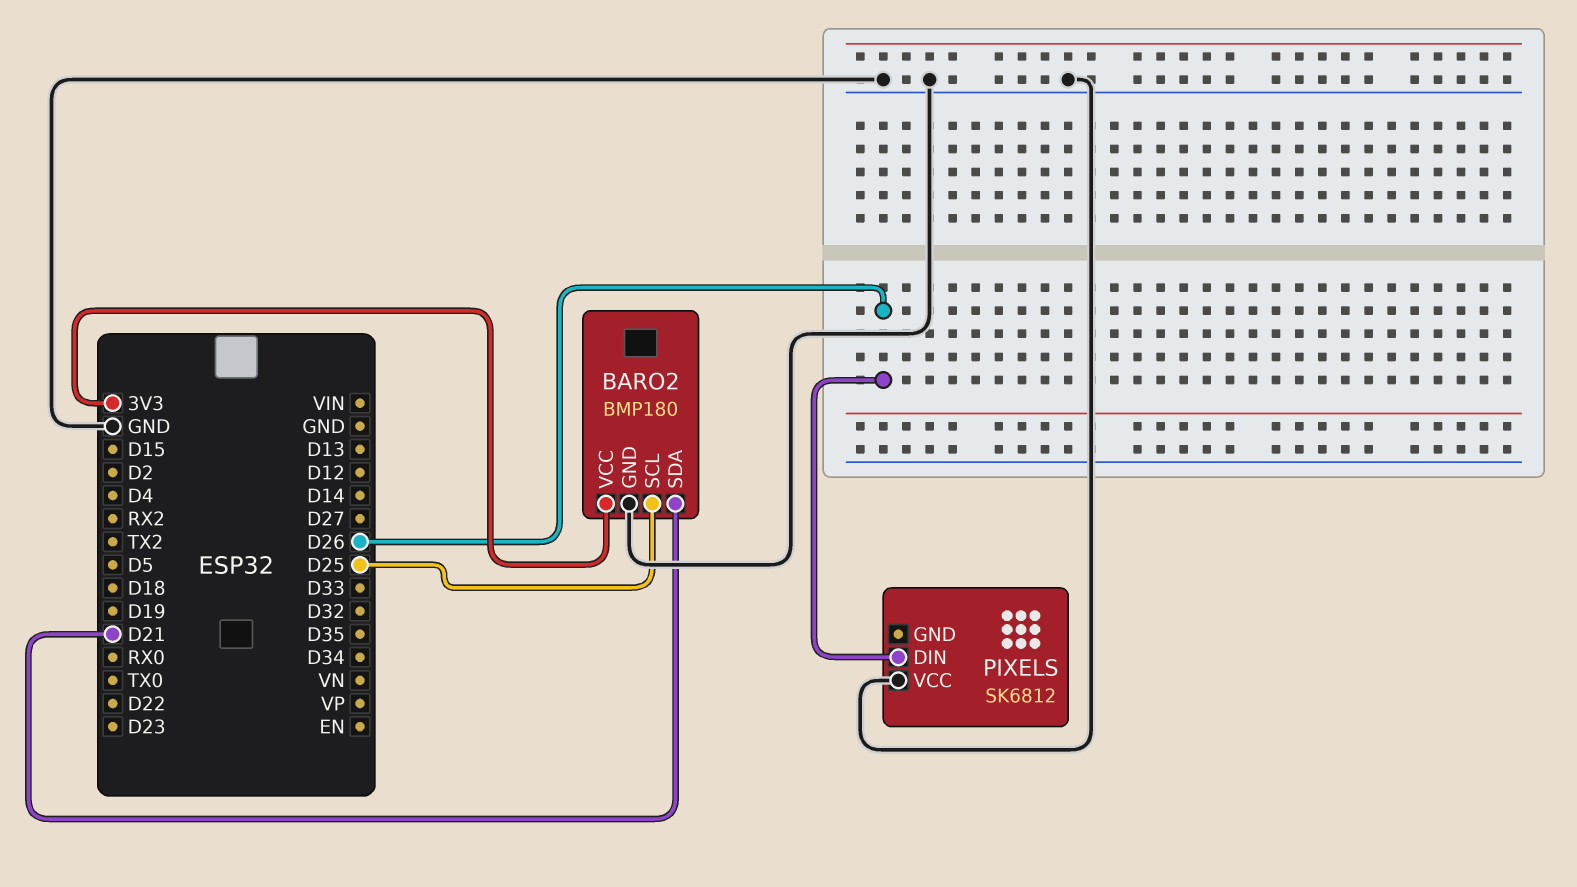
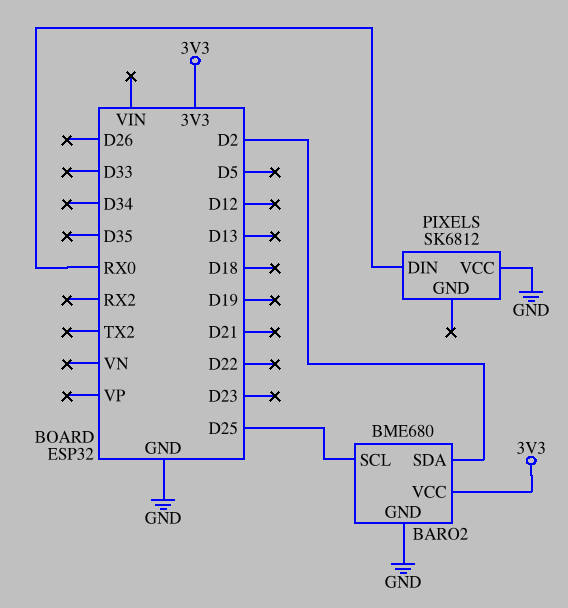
BARO2: BMP180 -> BME680
BARO2 pin SDA: D21 -> D2
PIXELS pin DIN: D26 -> RX0

